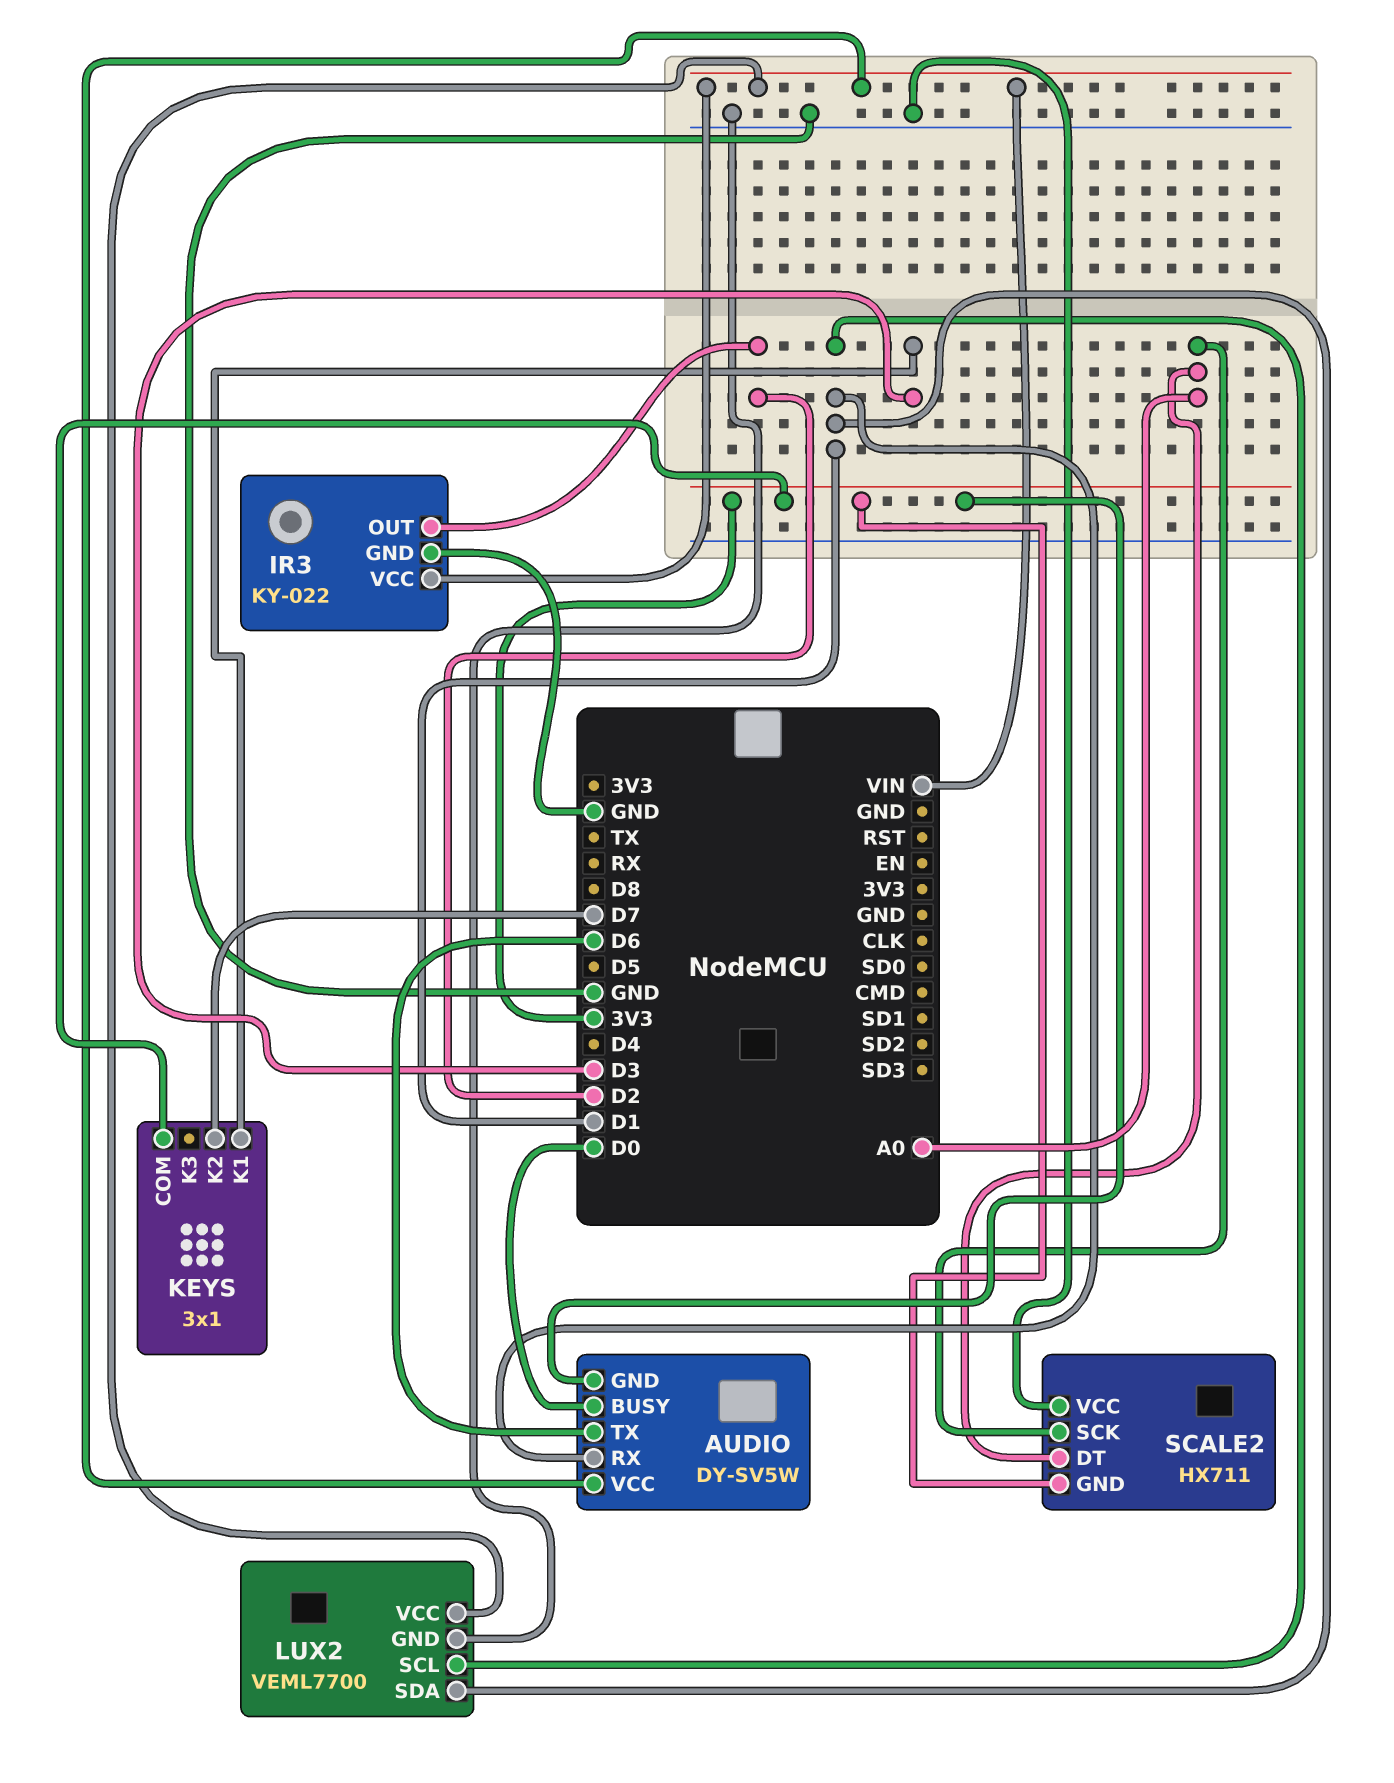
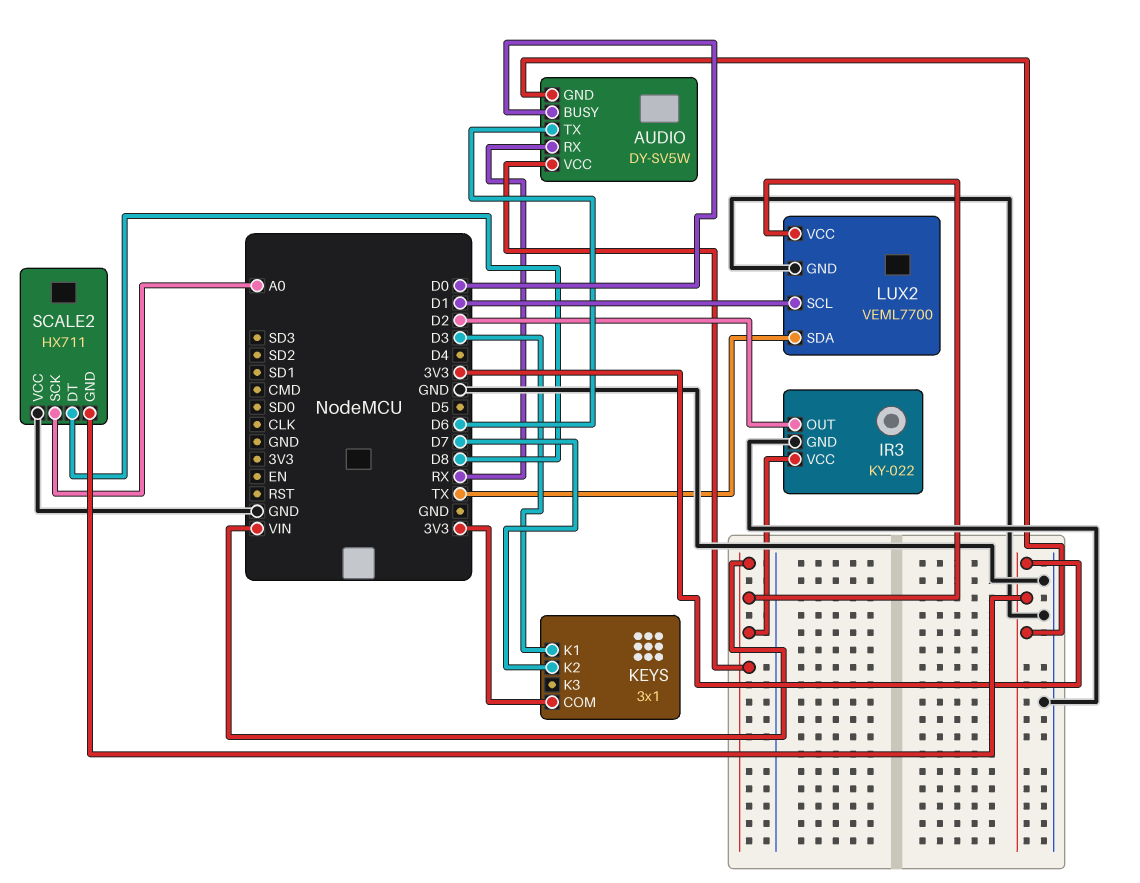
AUDIO pin RX: D1 -> RX
LUX2 pin SDA: D1 -> TX
SCALE2 pin DT: A0 -> D8

